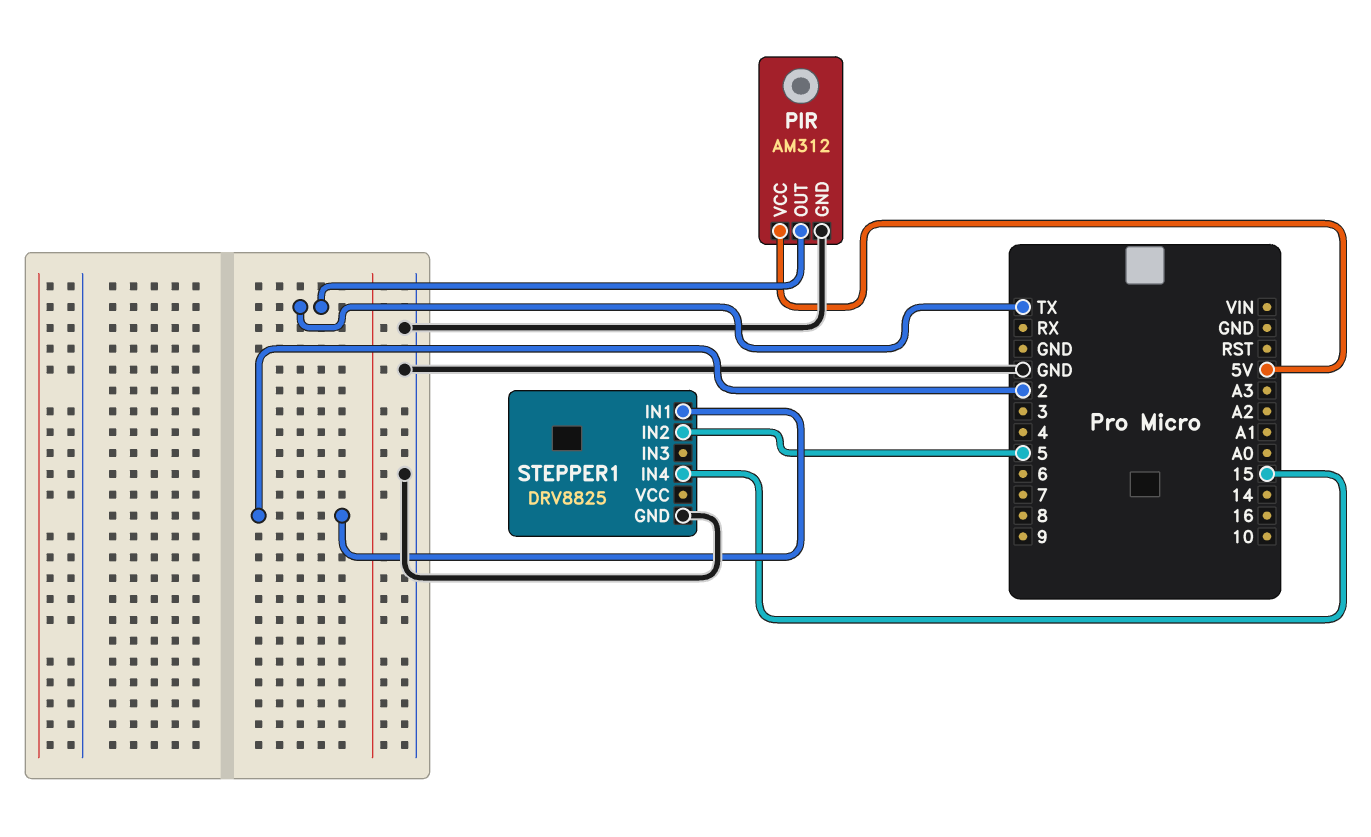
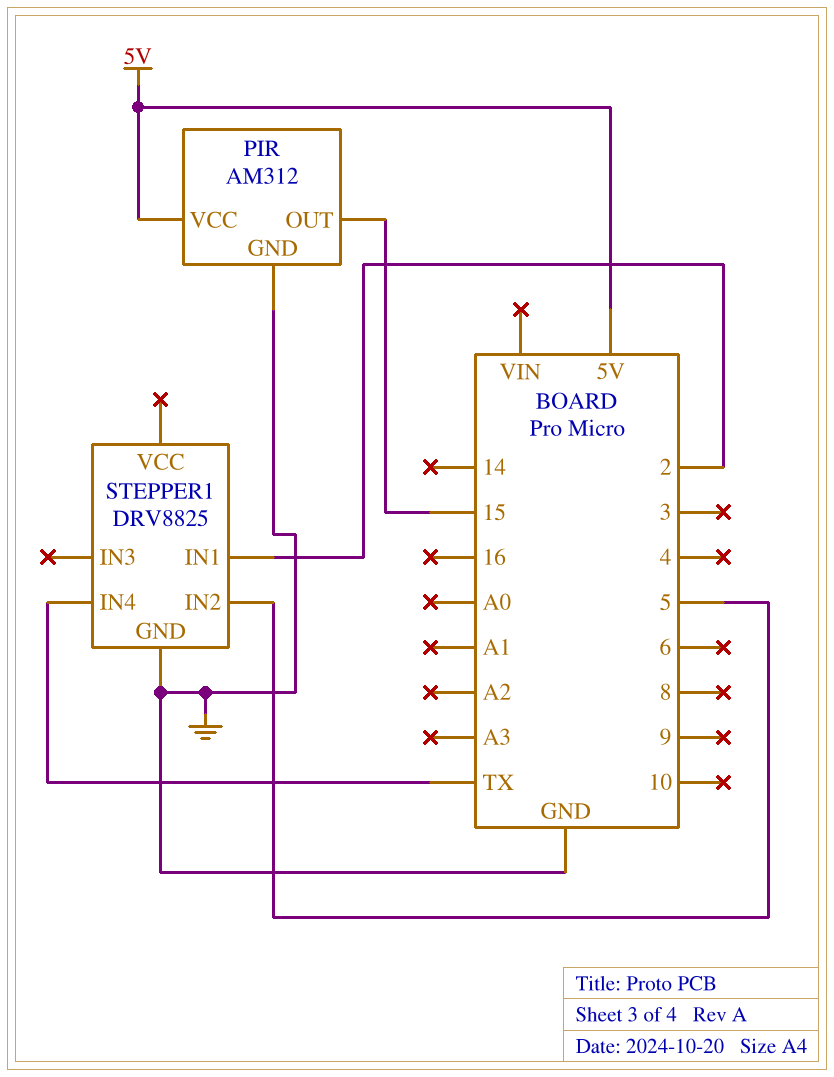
PIR pin OUT: TX -> 15
STEPPER1 pin IN4: 15 -> TX

